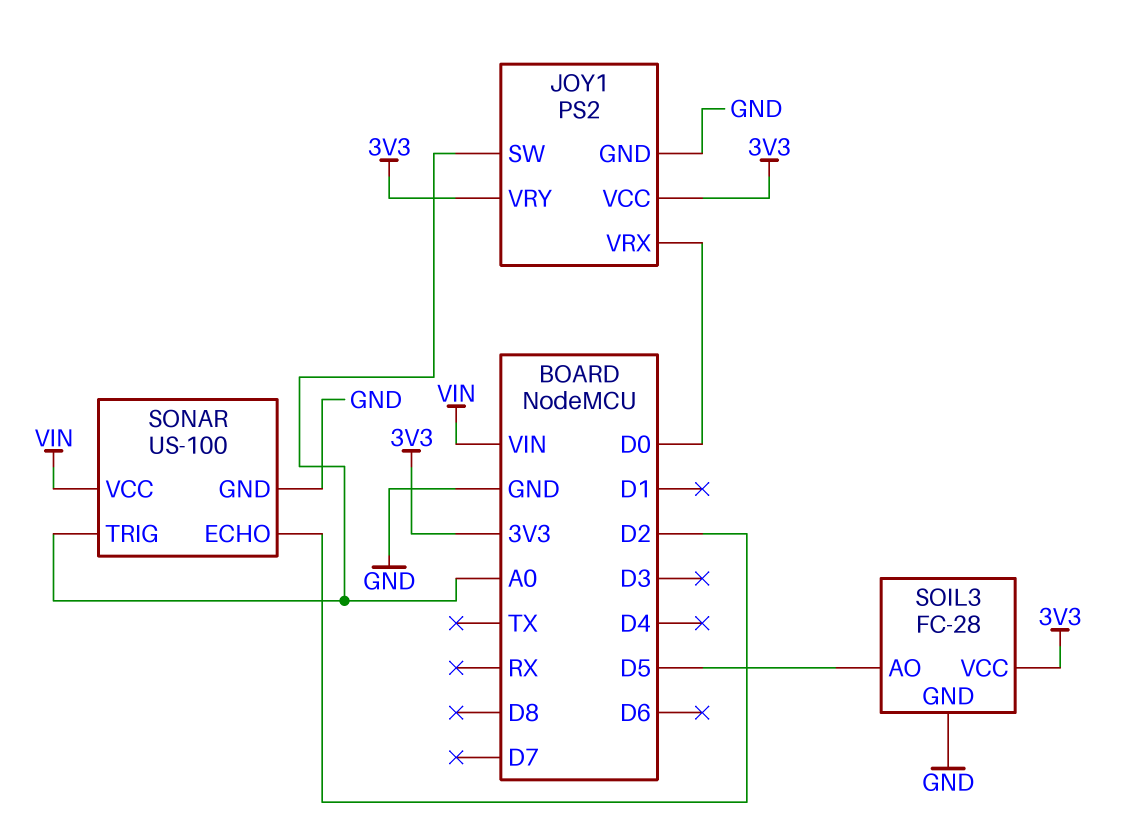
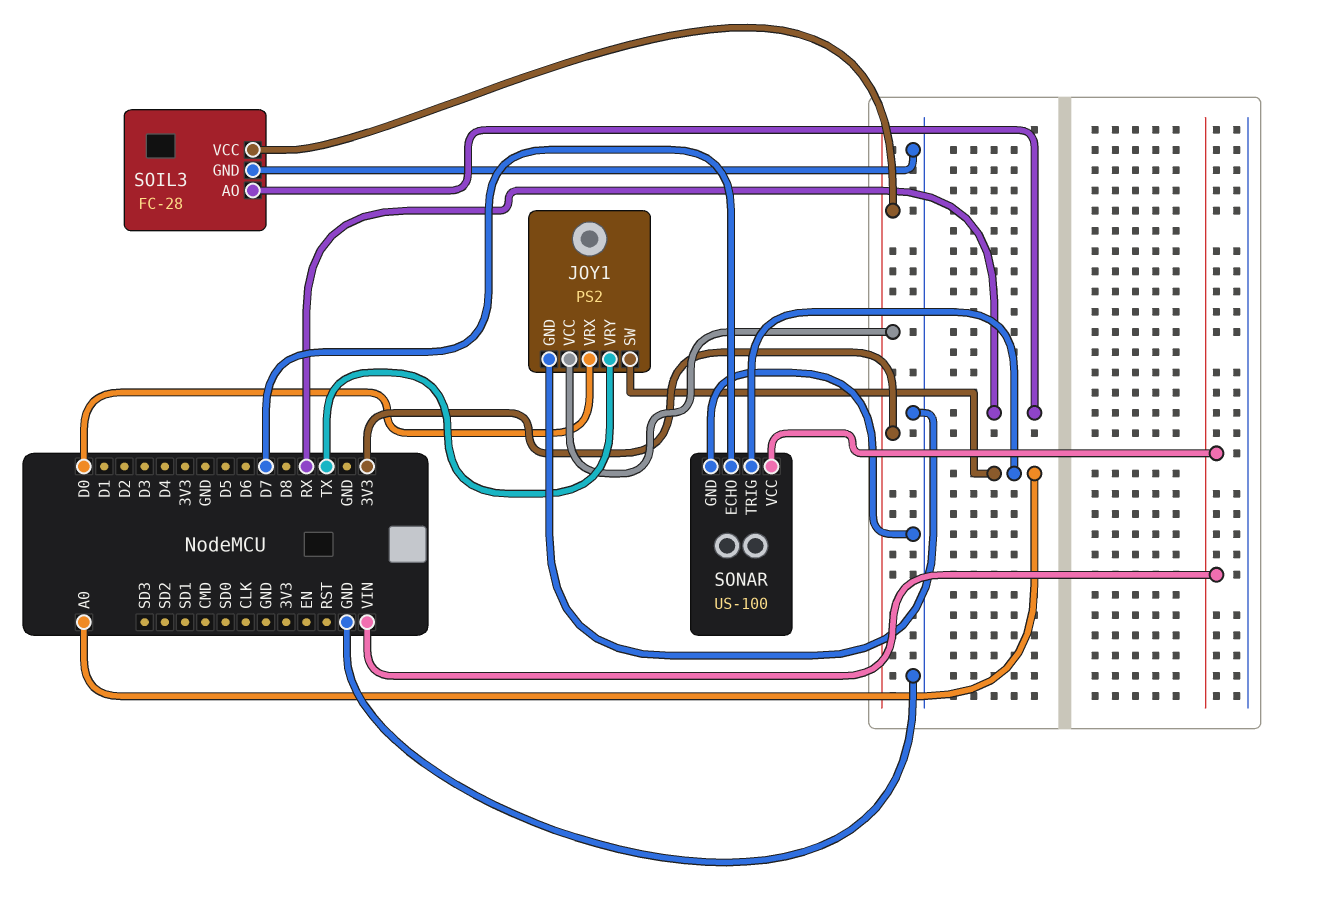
JOY1 pin VRY: 3V3 -> TX
SOIL3 pin AO: D5 -> RX
SONAR pin ECHO: D2 -> D7

